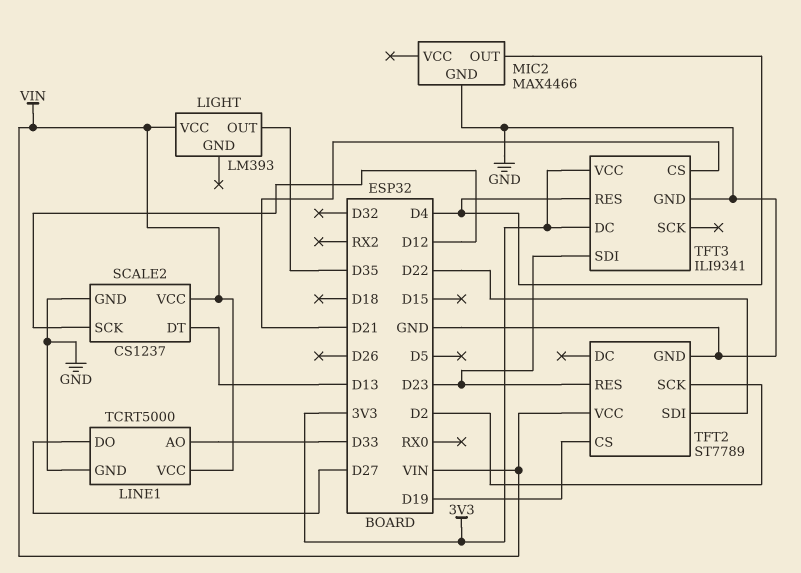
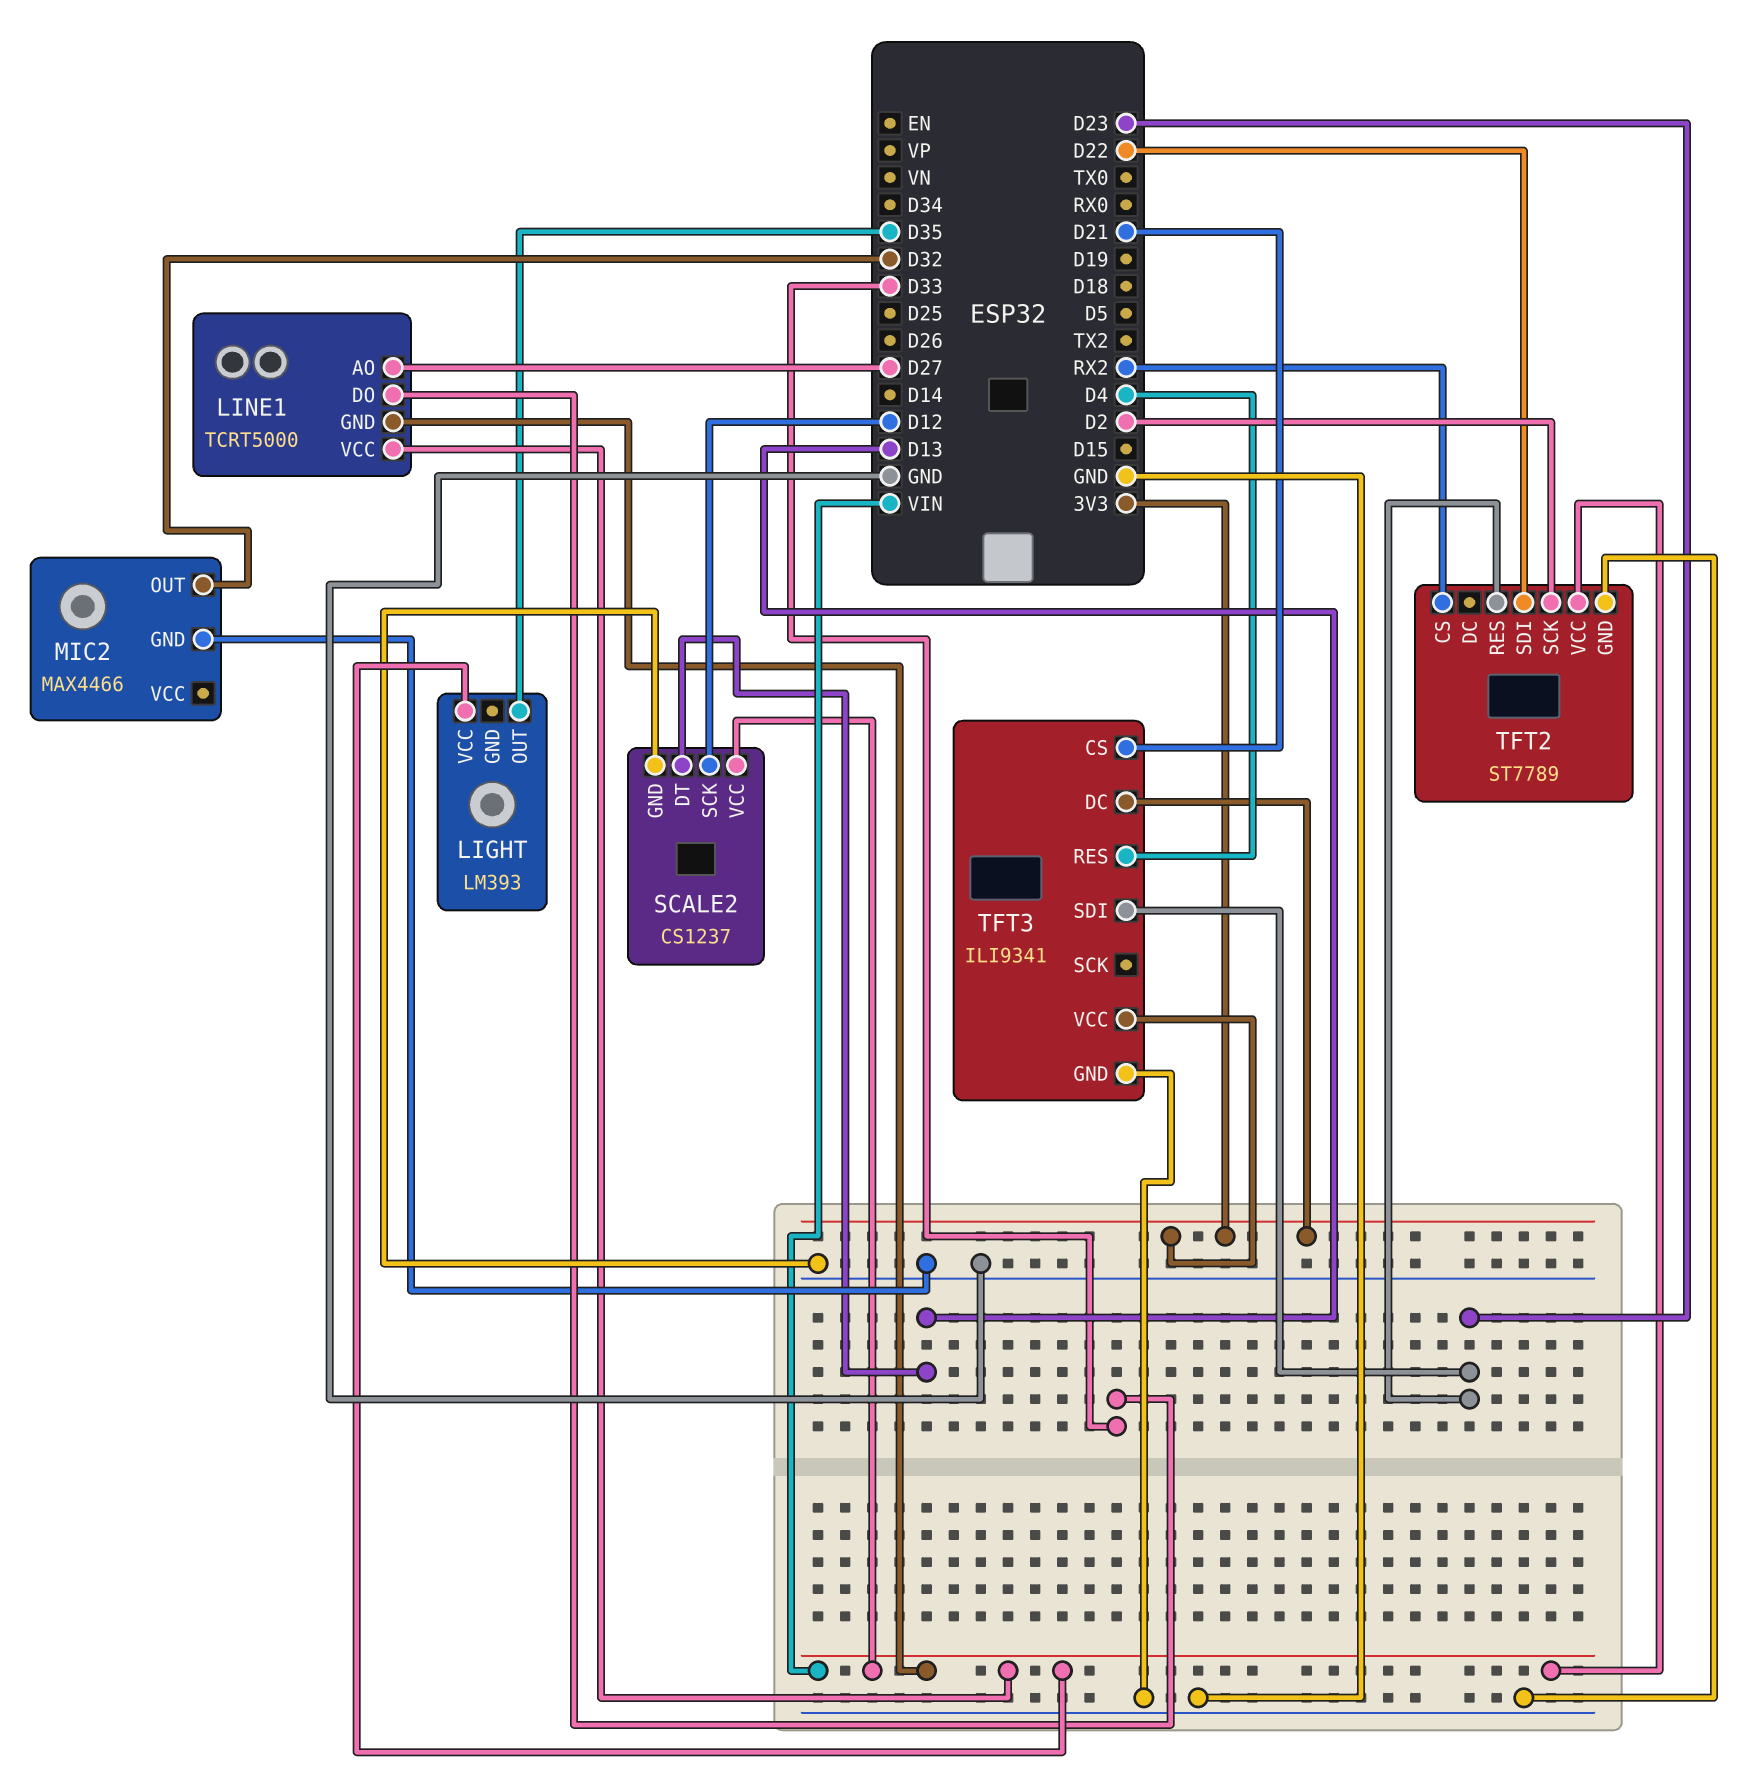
LINE1 pin AO: D33 -> D27
LINE1 pin DO: D27 -> D33
LINE1 pin GND: GND -> VIN
MIC2 pin OUT: D4 -> D32
TFT2 pin CS: D19 -> RX2

